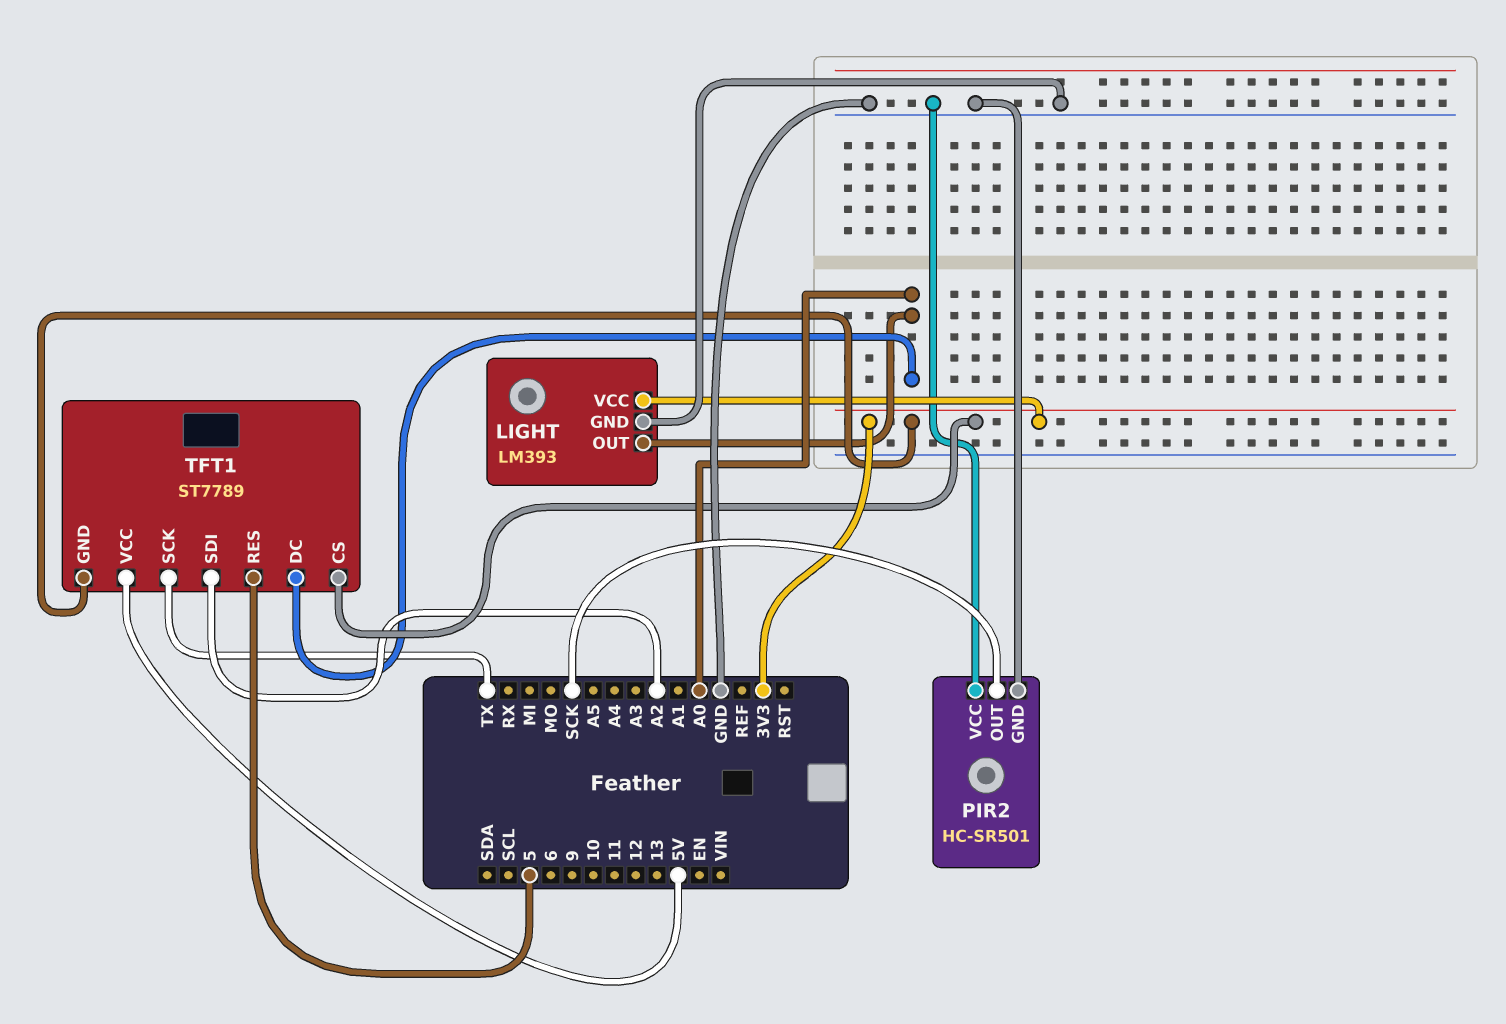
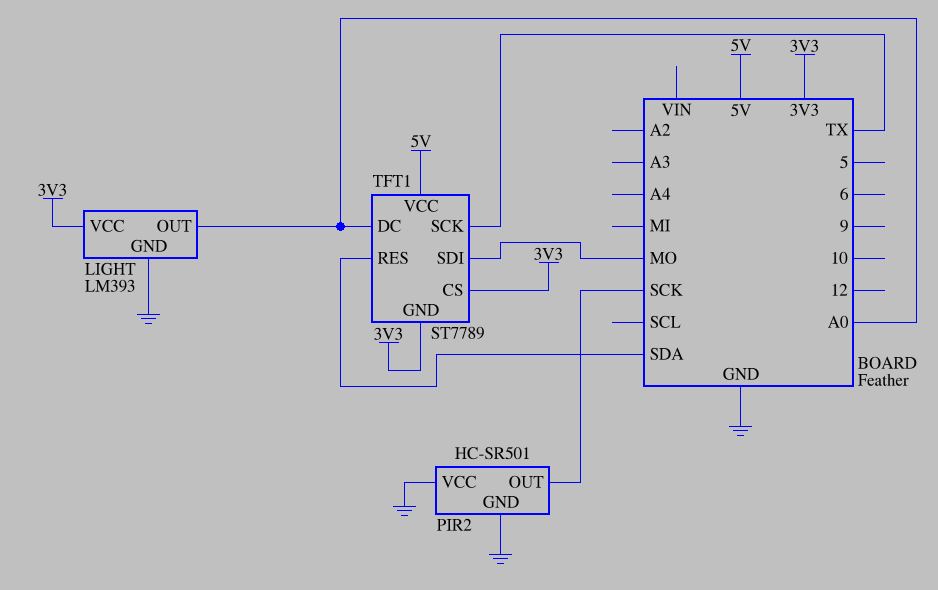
TFT1 pin RES: 5 -> SDA
TFT1 pin SDI: A2 -> MO

